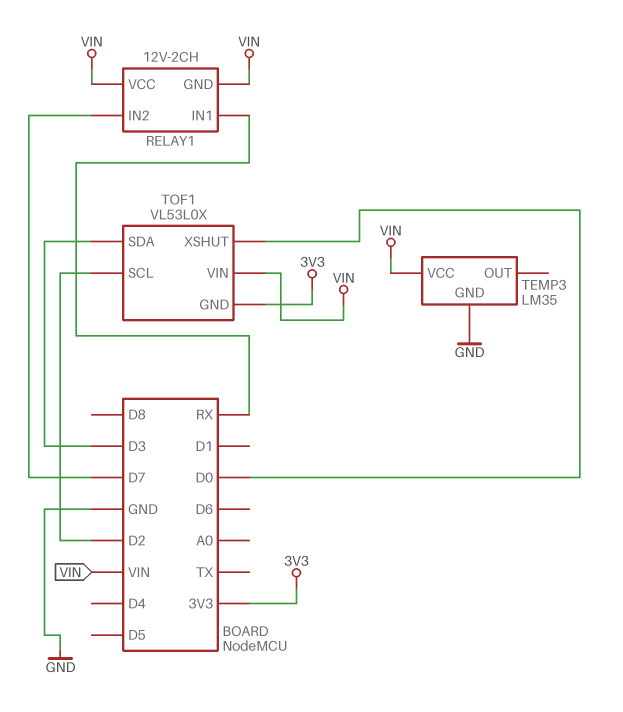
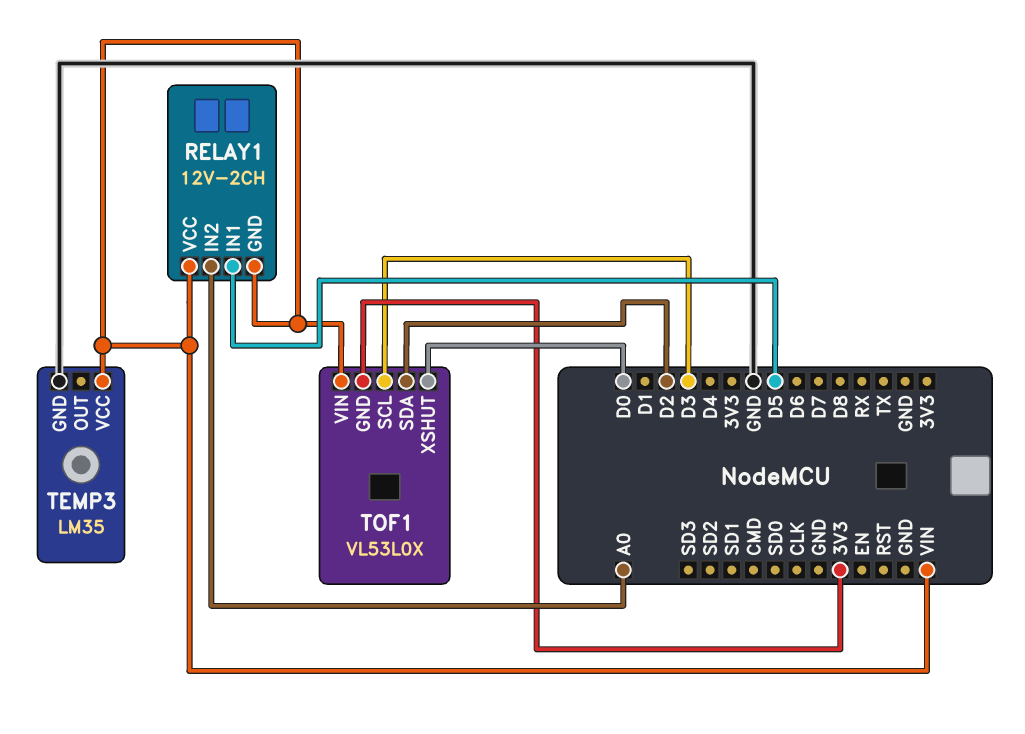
RELAY1 pin IN1: RX -> D5
RELAY1 pin IN2: D7 -> A0
TOF1 pin SCL: D2 -> D3
TOF1 pin SDA: D3 -> D2

